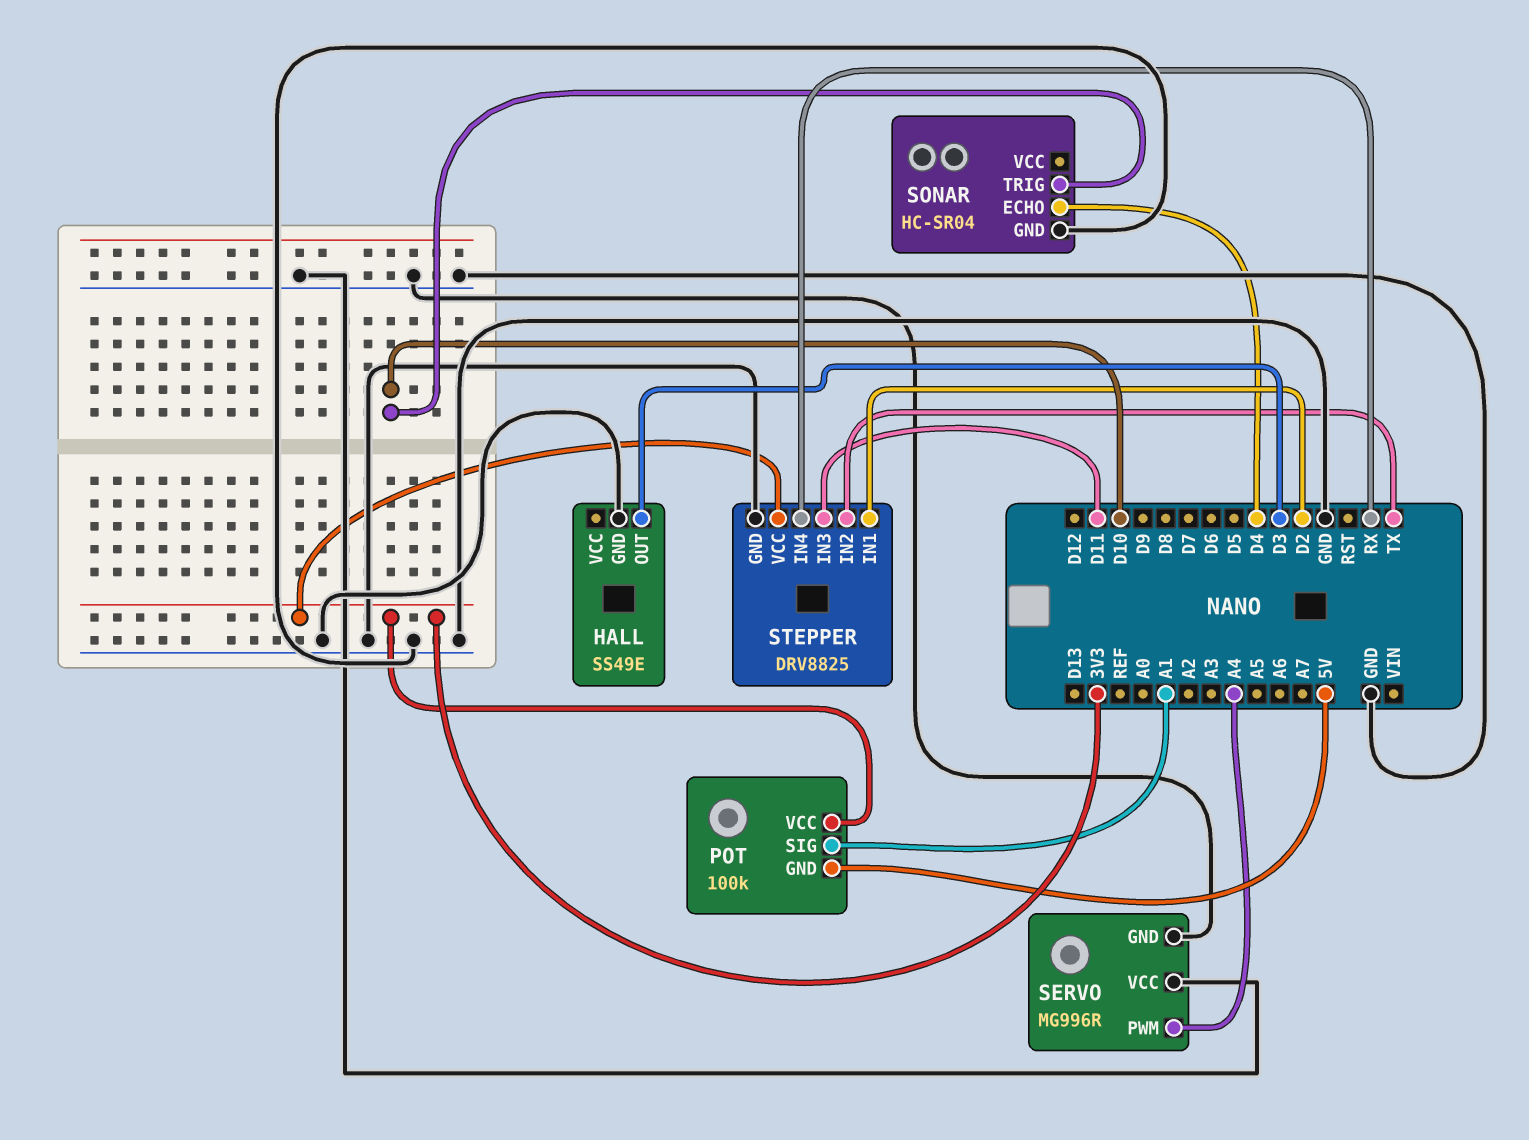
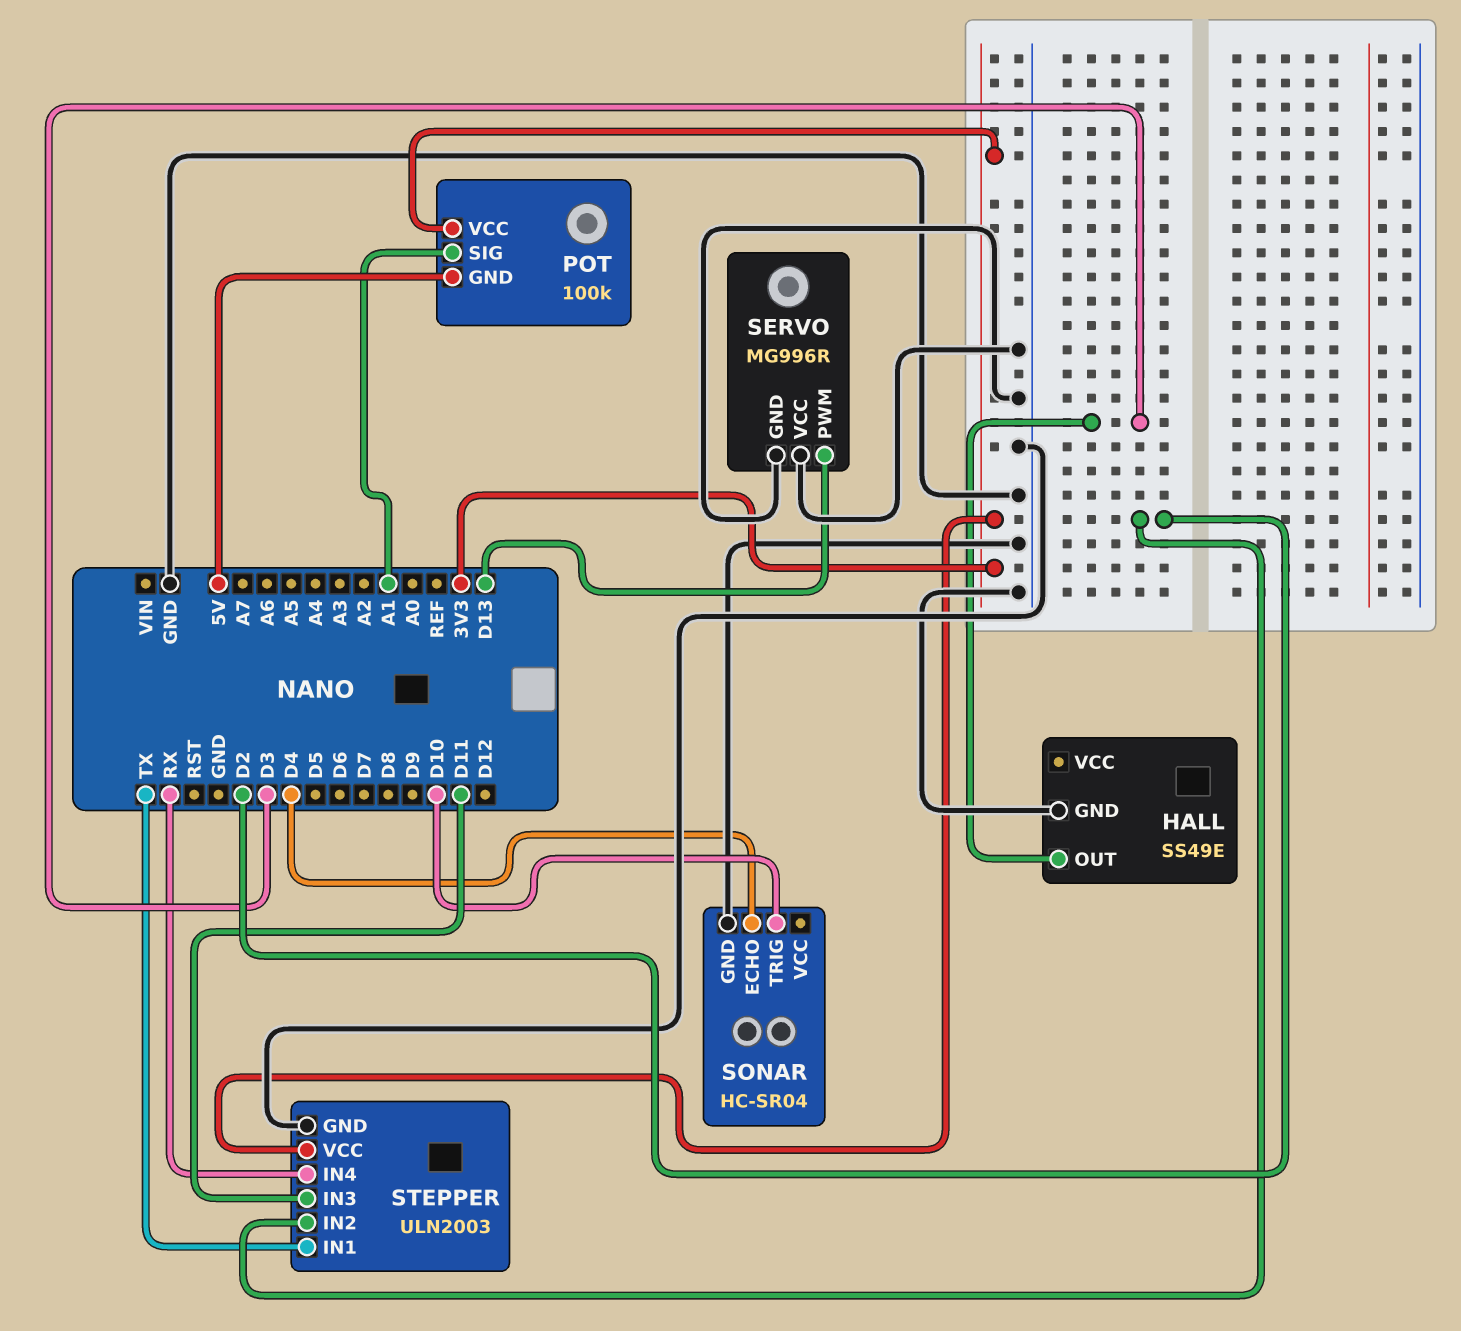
SERVO pin PWM: A4 -> D13
STEPPER: DRV8825 -> ULN2003
STEPPER pin IN1: D2 -> TX
STEPPER pin IN2: TX -> D2

